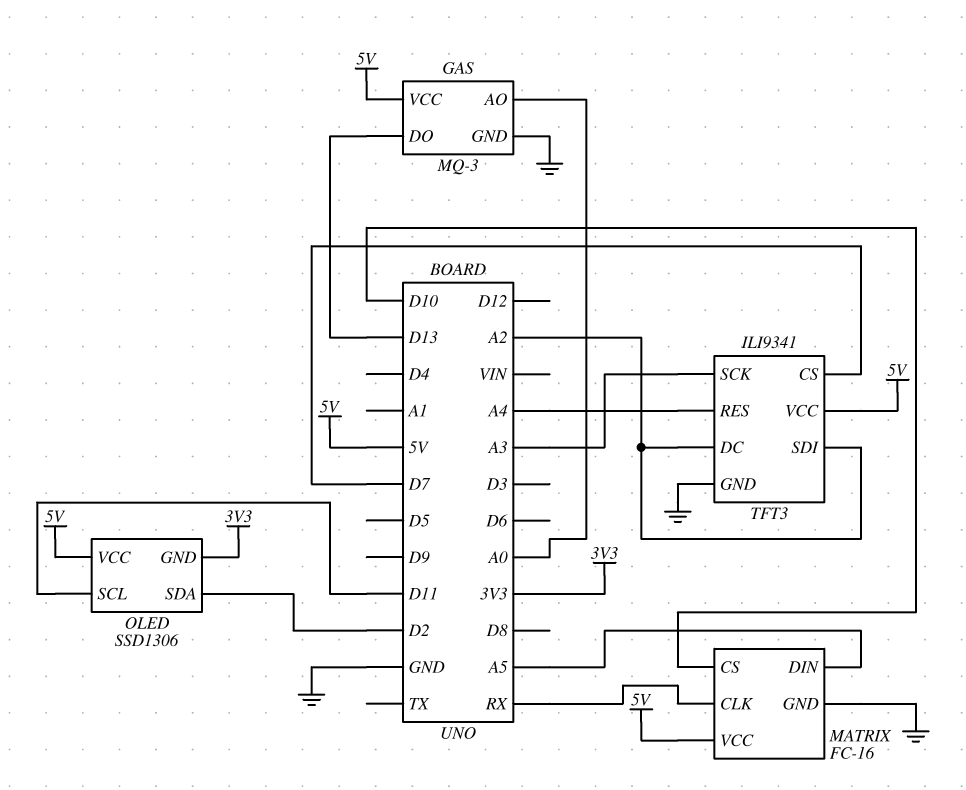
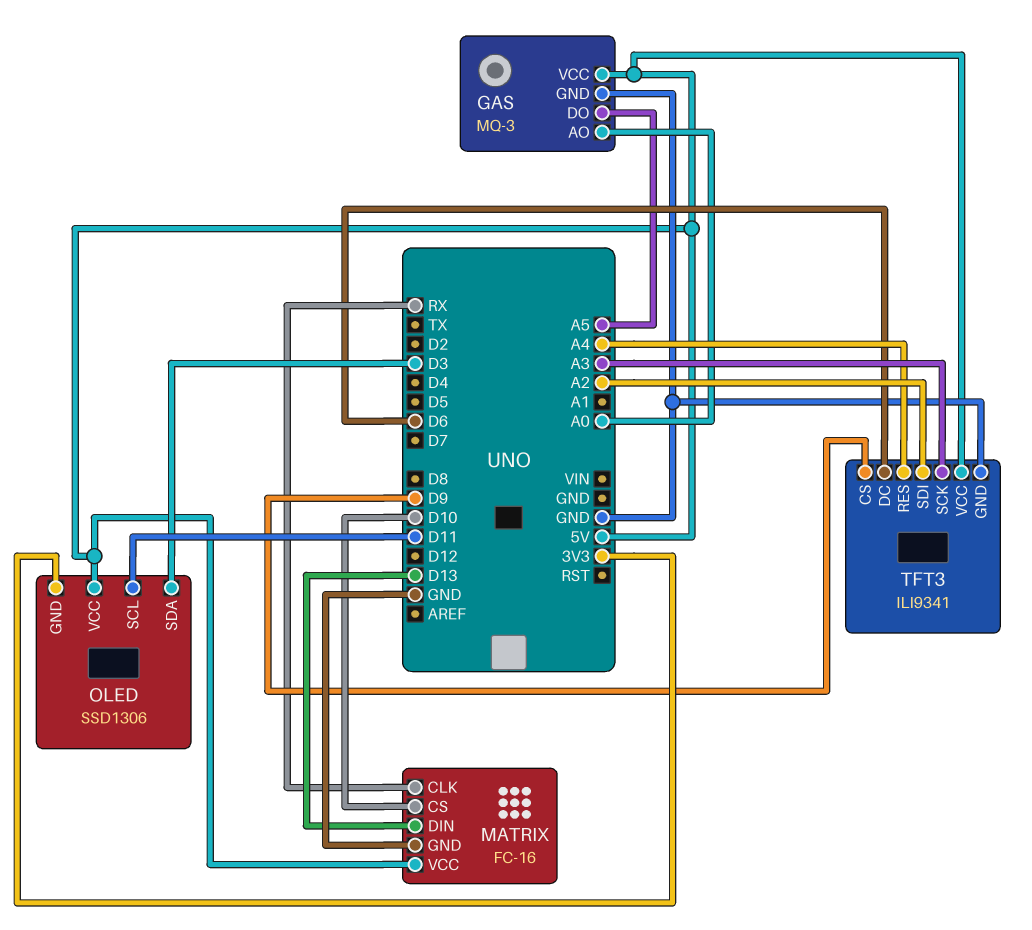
GAS pin DO: D13 -> A5
MATRIX pin DIN: A5 -> D13
OLED pin SDA: D2 -> D3
TFT3 pin CS: D7 -> D9
TFT3 pin DC: A2 -> D6

